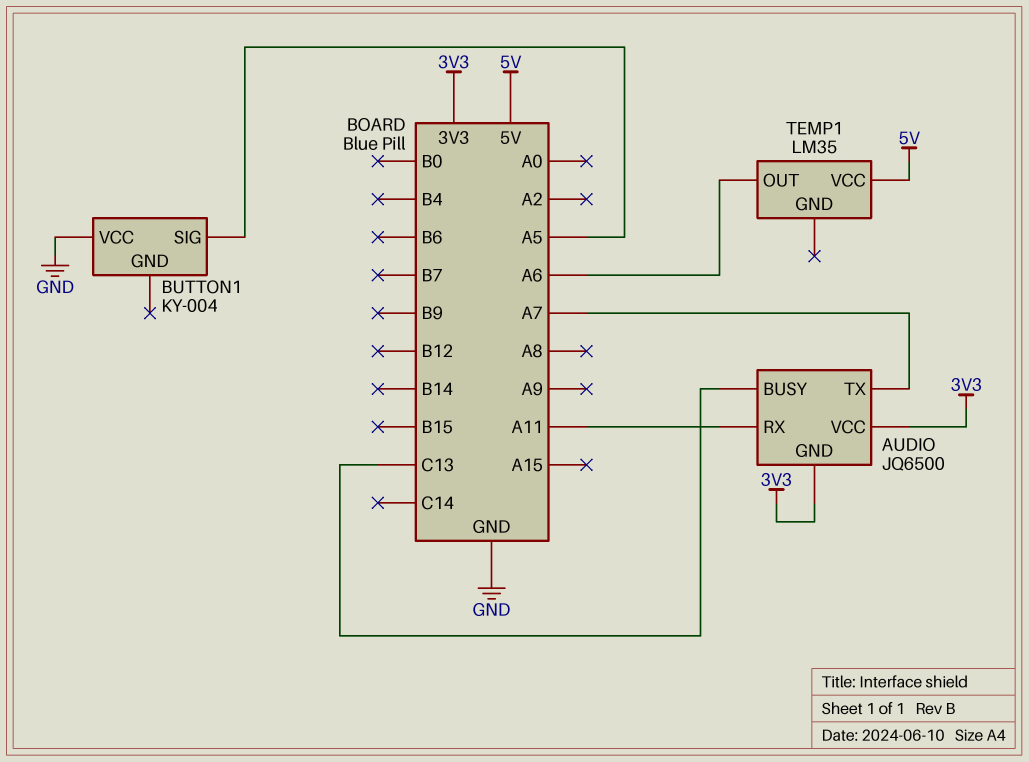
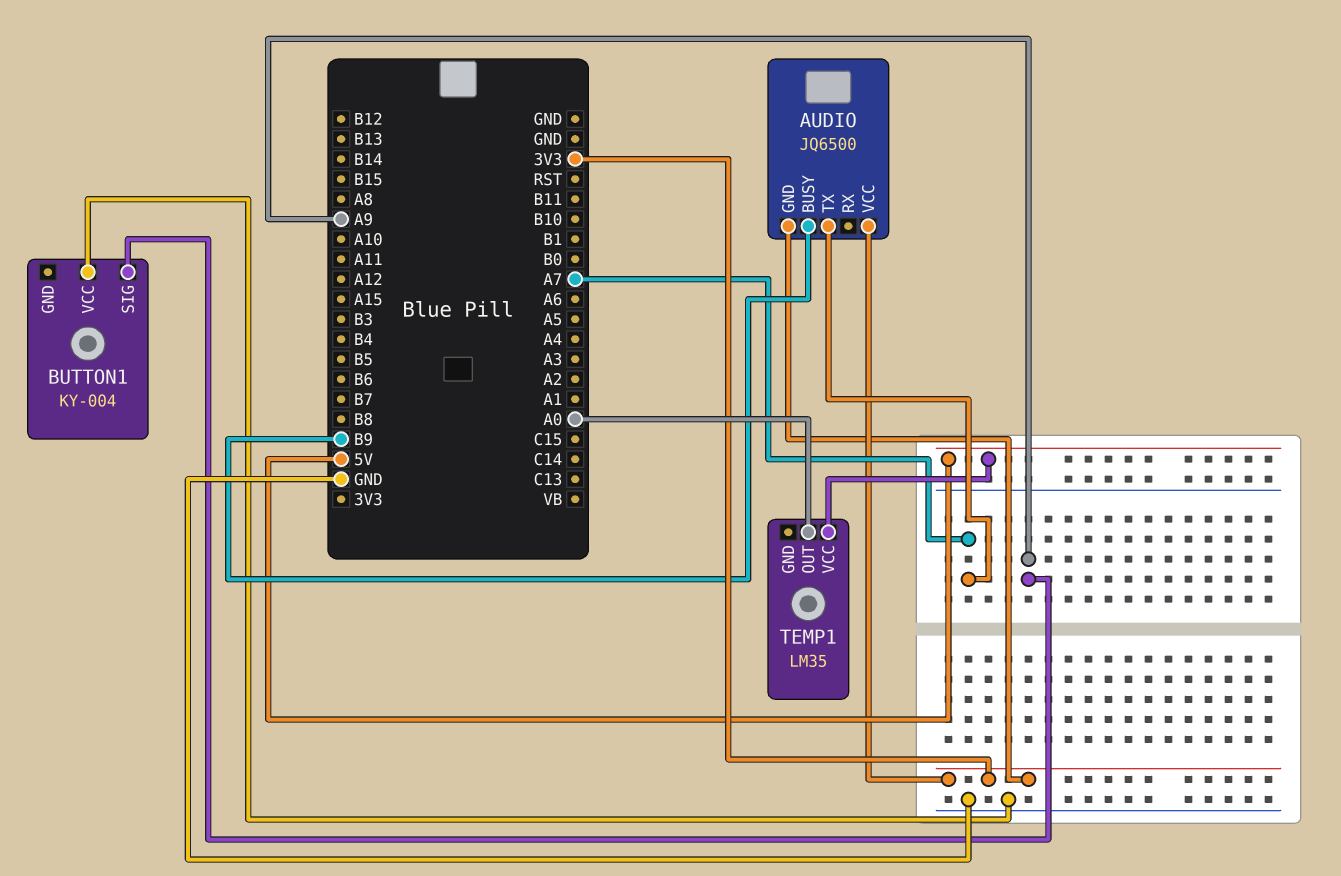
AUDIO pin BUSY: C13 -> B9
AUDIO pin RX: A11 -> none
BUTTON1 pin SIG: A5 -> A9
TEMP1 pin OUT: A6 -> A0

